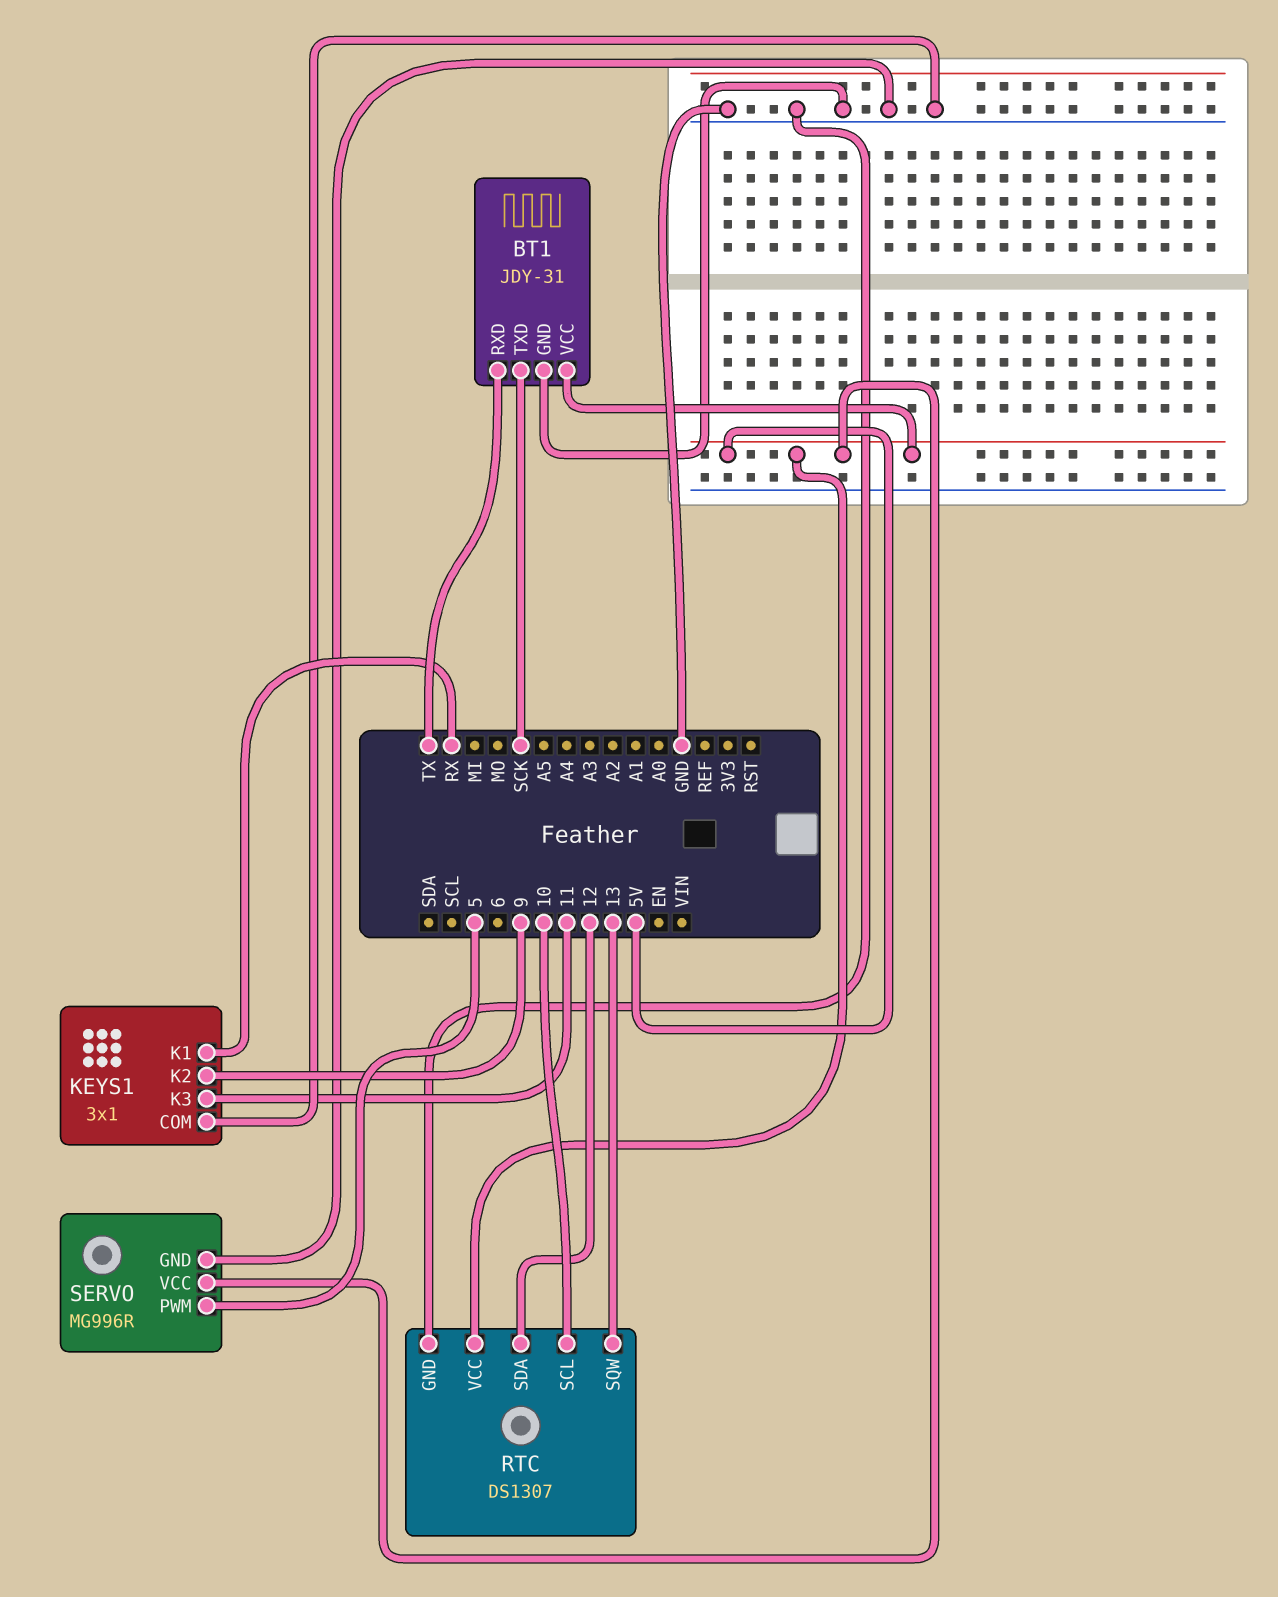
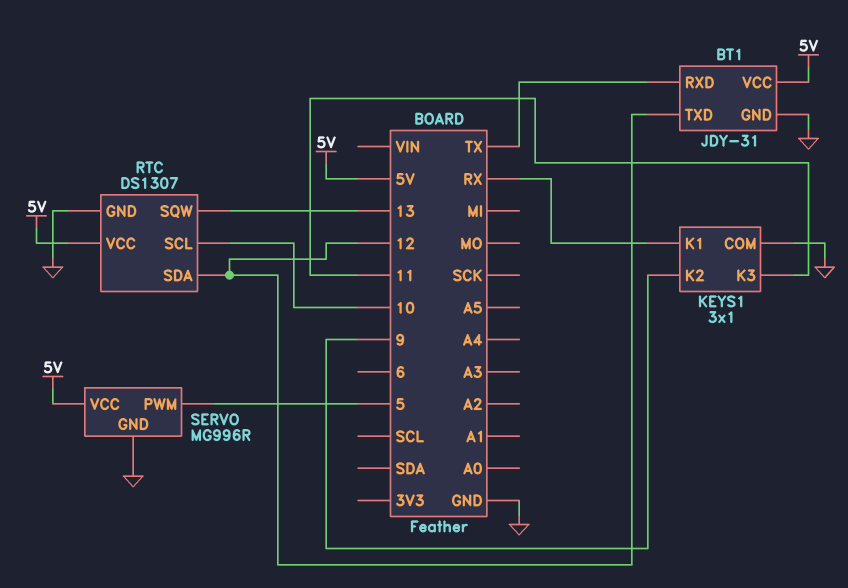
BT1 pin TXD: SCK -> 12

